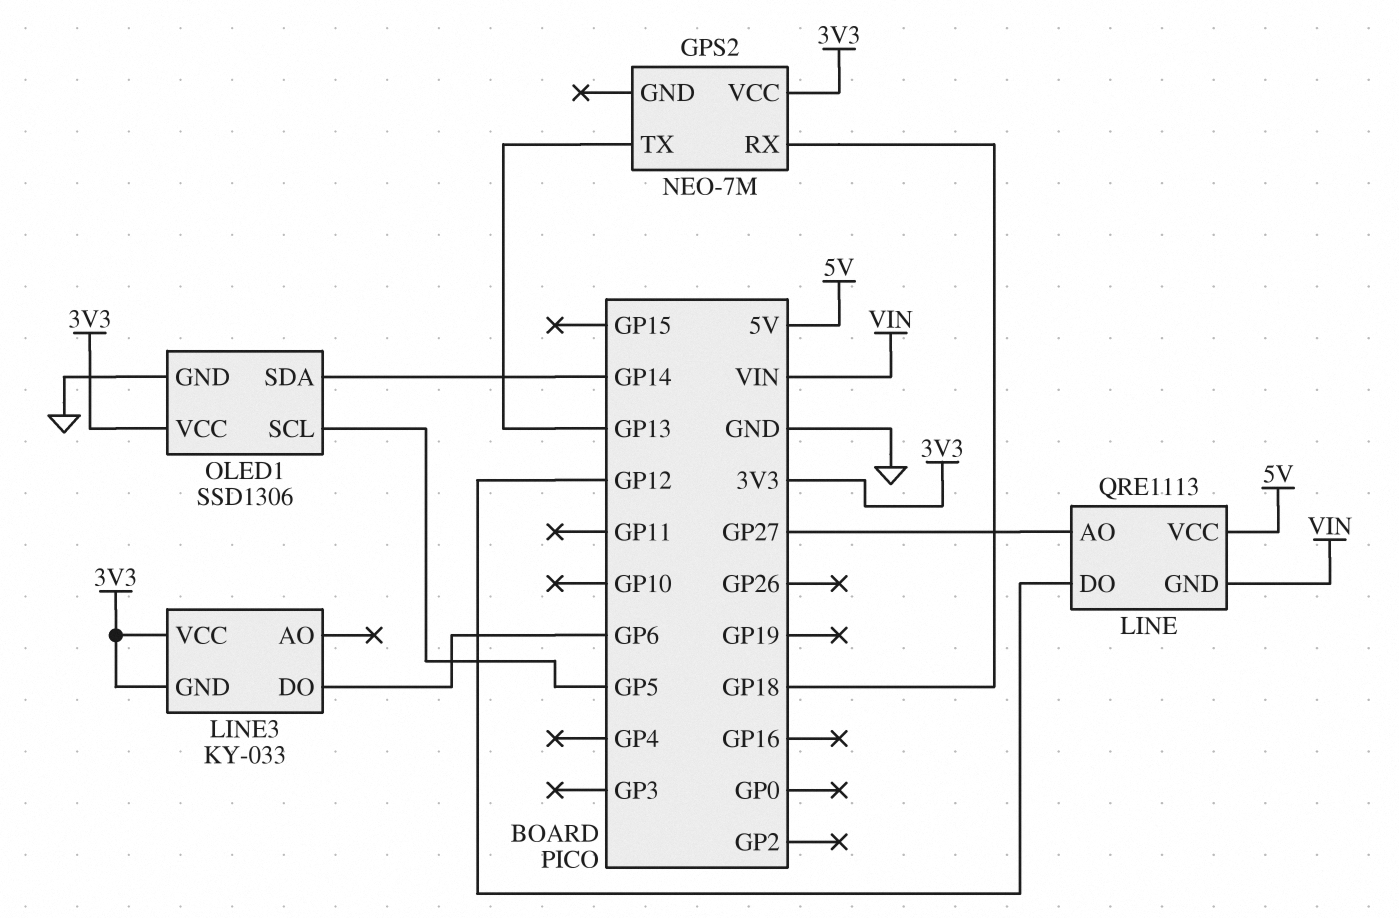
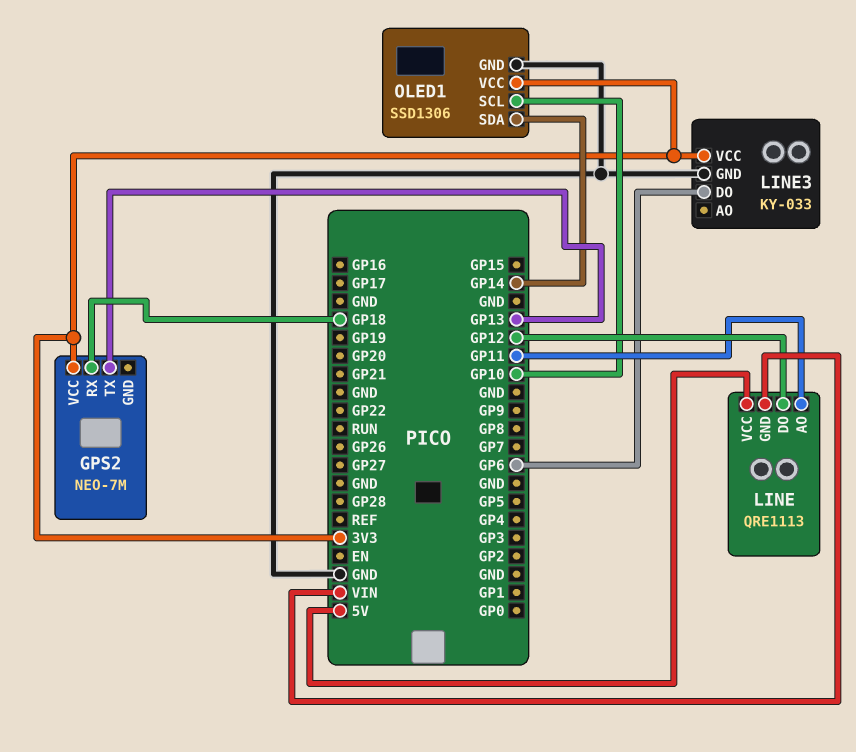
LINE pin AO: GP27 -> GP11
LINE3 pin GND: 3V3 -> GND
OLED1 pin SCL: GP5 -> GP10

